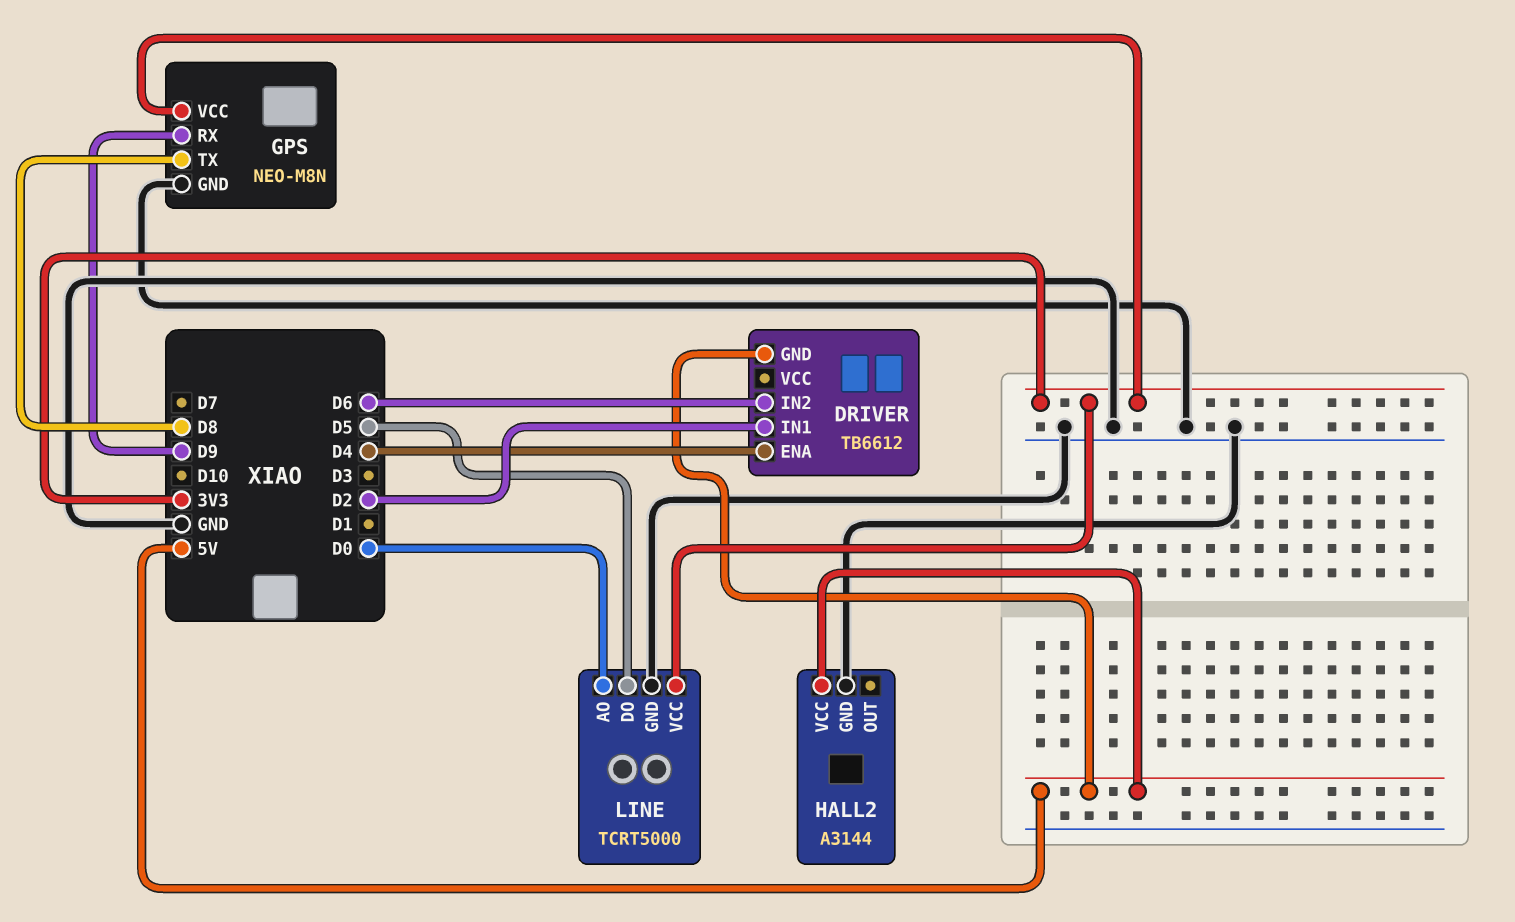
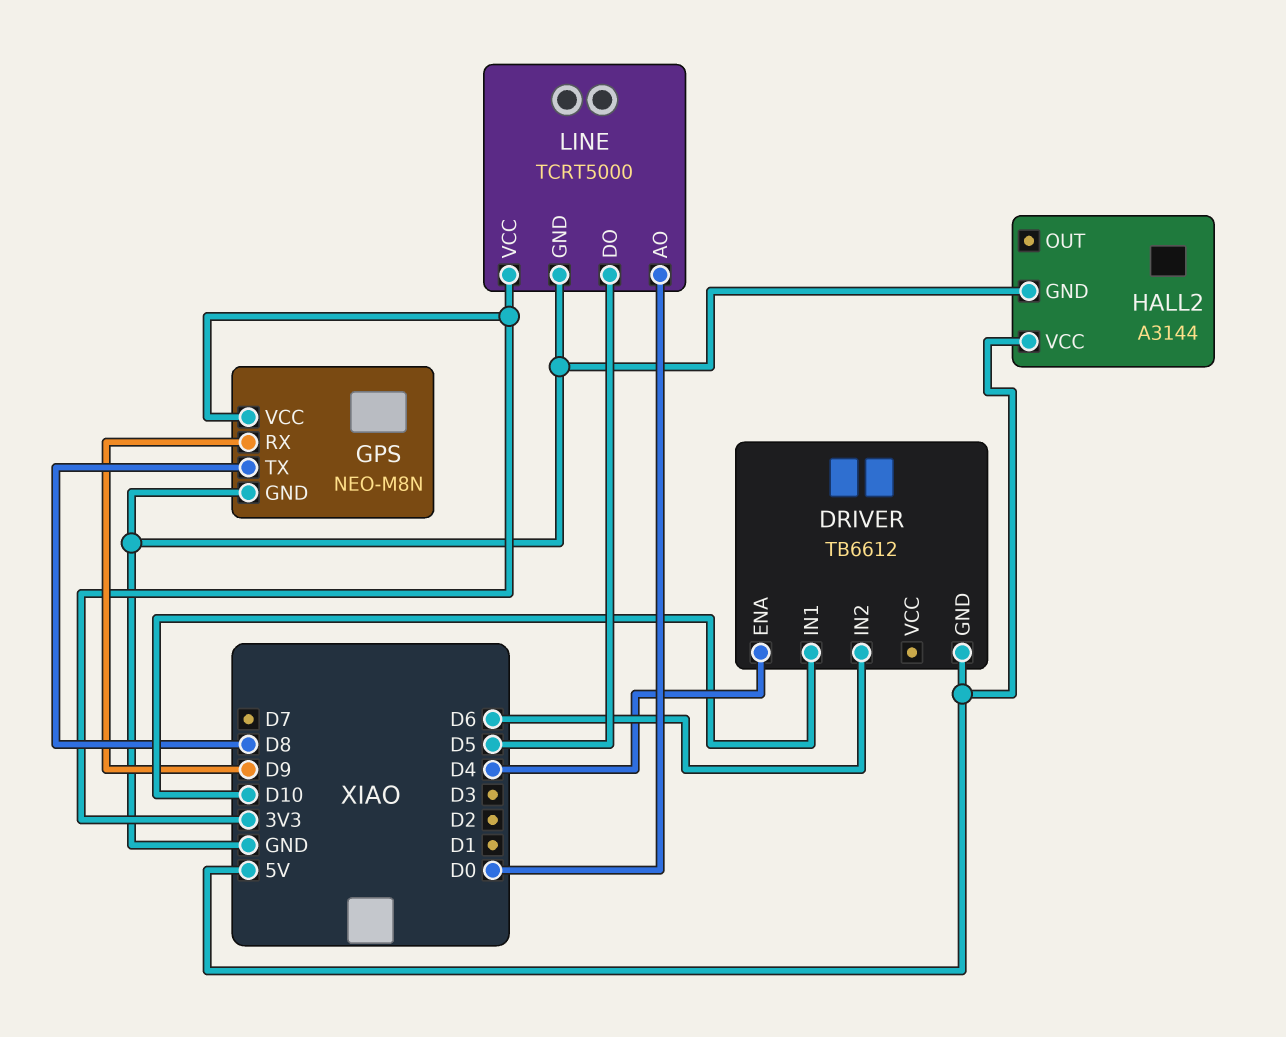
DRIVER pin IN1: D2 -> D10

